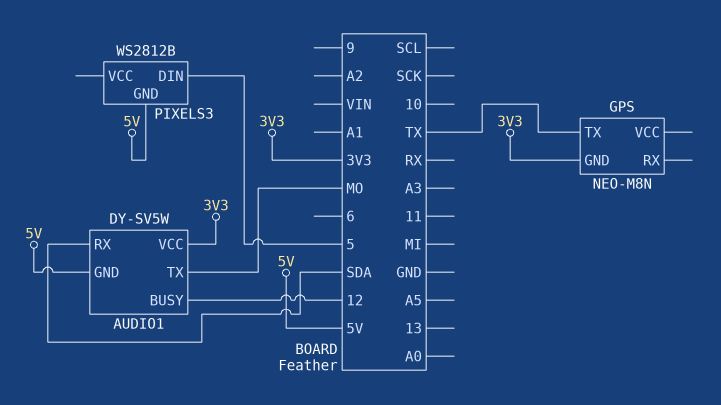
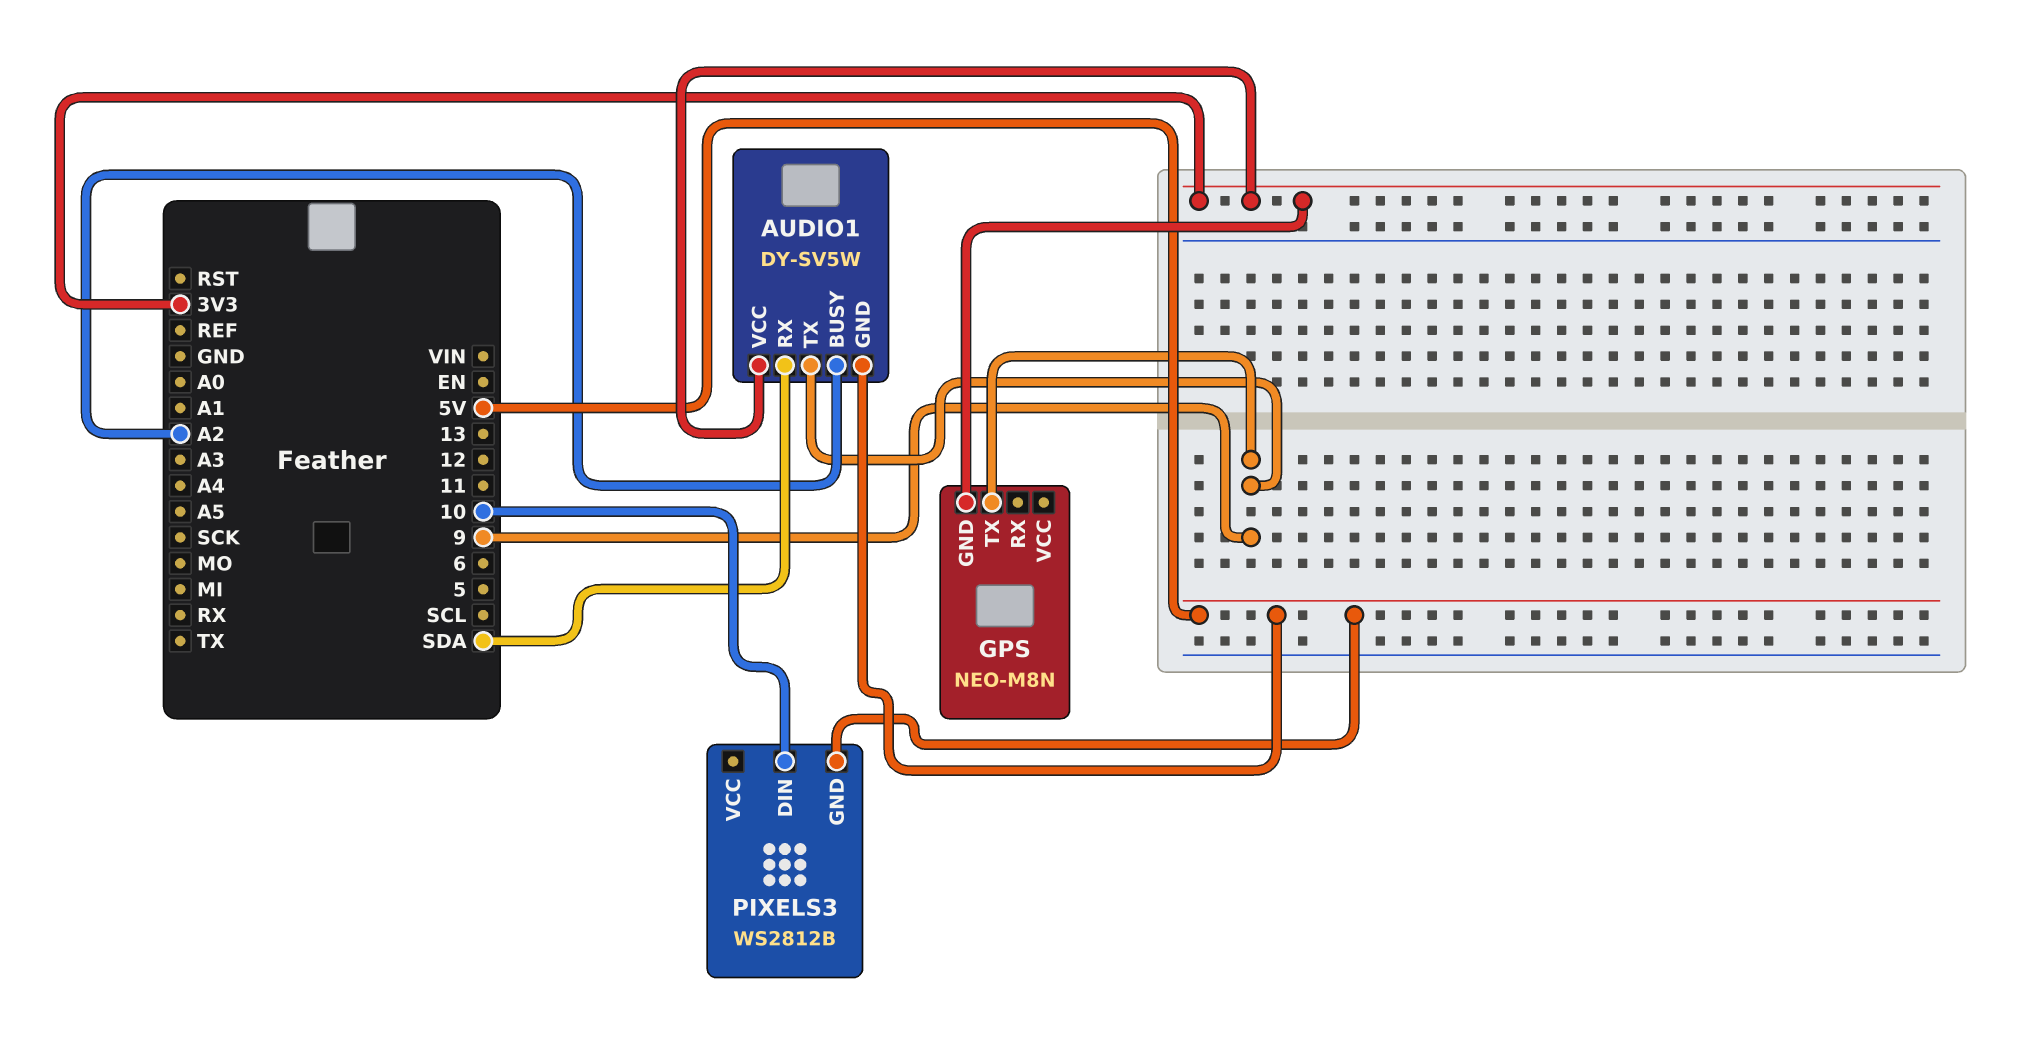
AUDIO1 pin BUSY: 12 -> A2
AUDIO1 pin TX: MO -> 9
GPS pin TX: TX -> 9
PIXELS3 pin DIN: 5 -> 10

